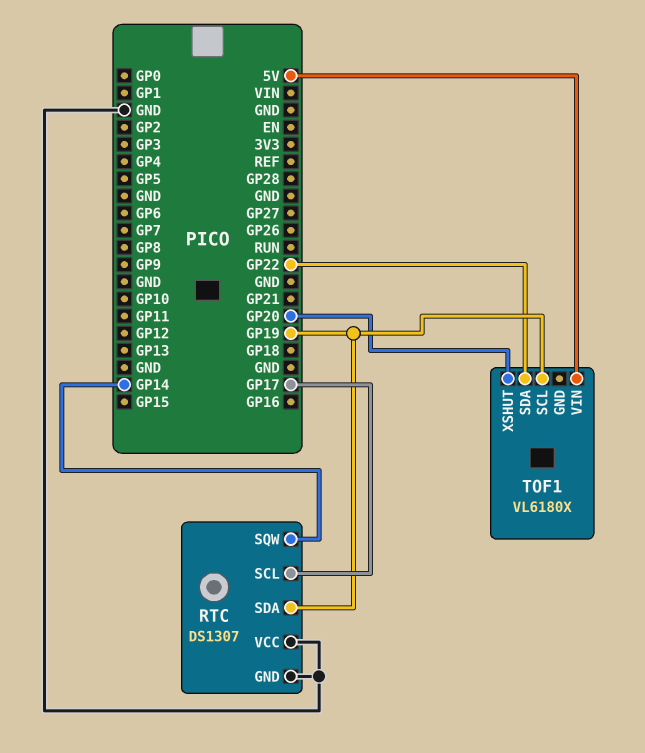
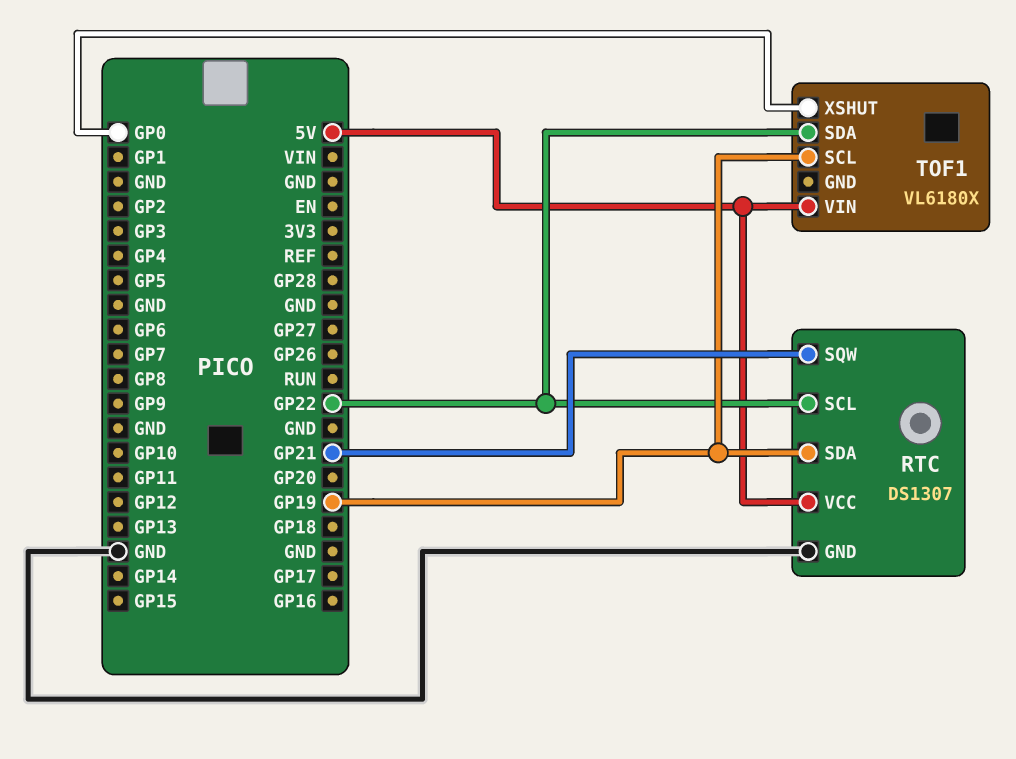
RTC pin SCL: GP17 -> GP22
RTC pin SQW: GP14 -> GP21
RTC pin VCC: GND -> 5V
TOF1 pin XSHUT: GP20 -> GP0

